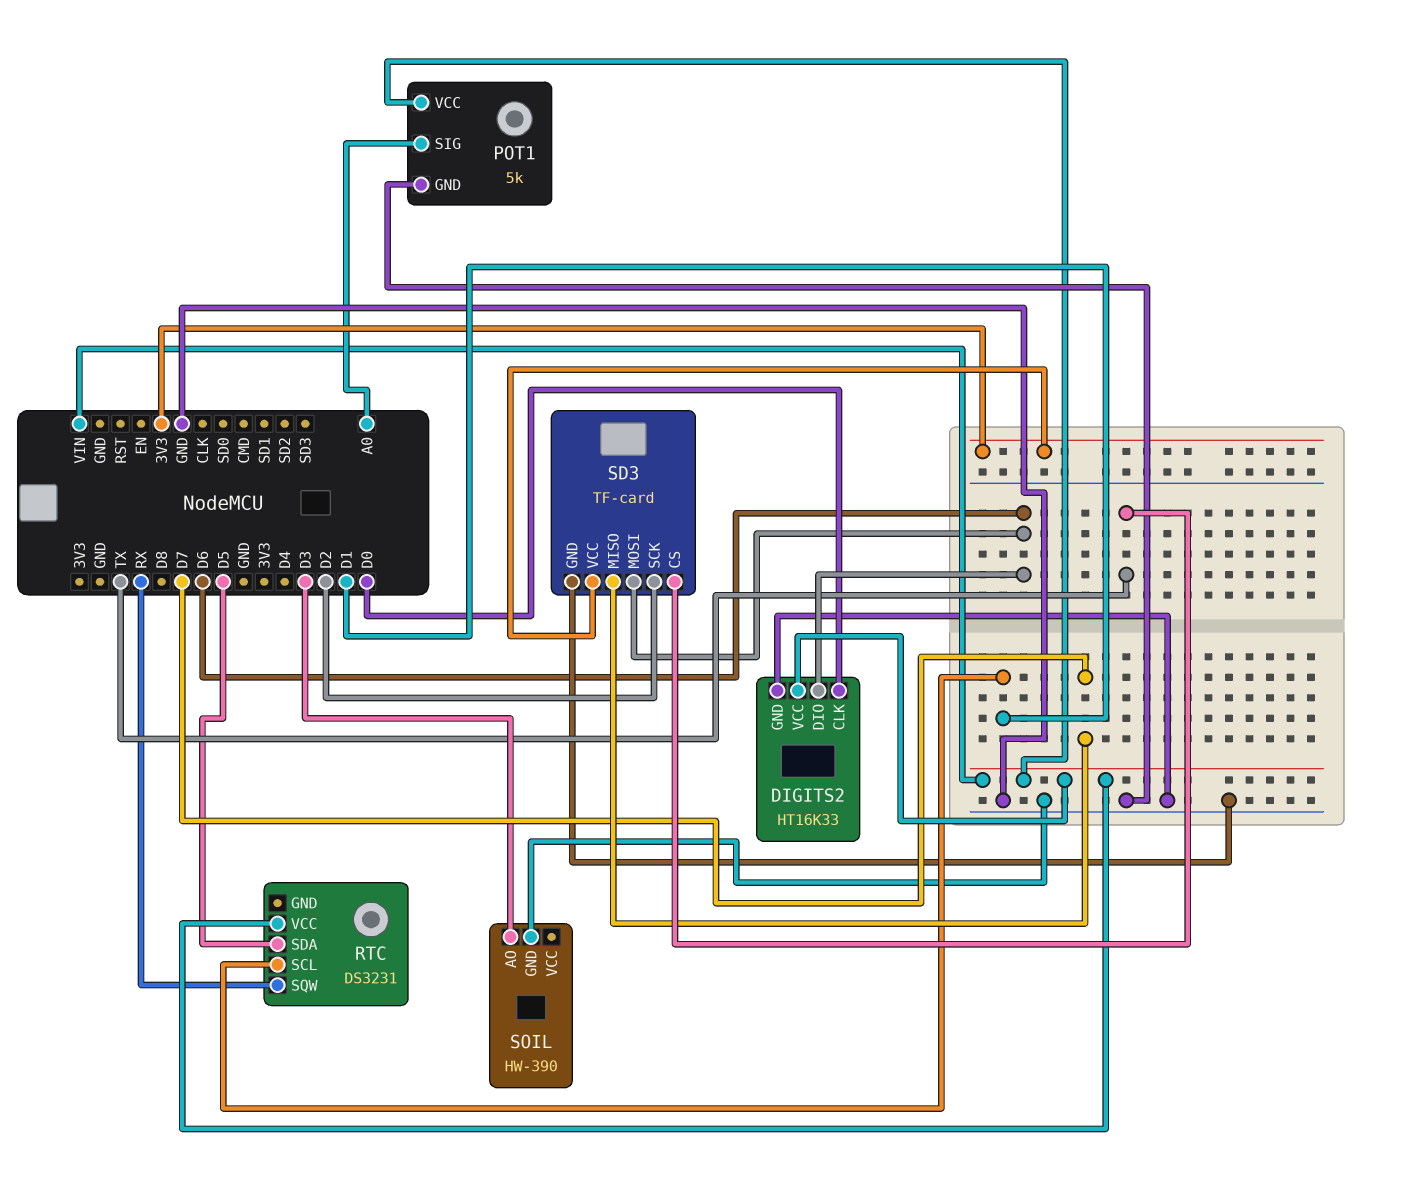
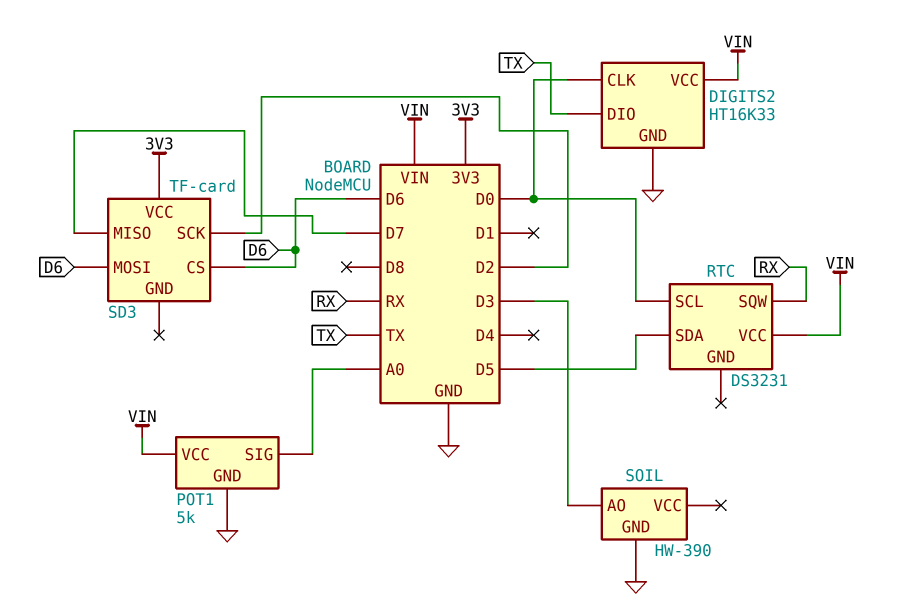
DIGITS2 pin DIO: D6 -> TX
RTC pin SCL: D1 -> D0
SD3 pin CS: TX -> D6
SD3 pin GND: GND -> none

